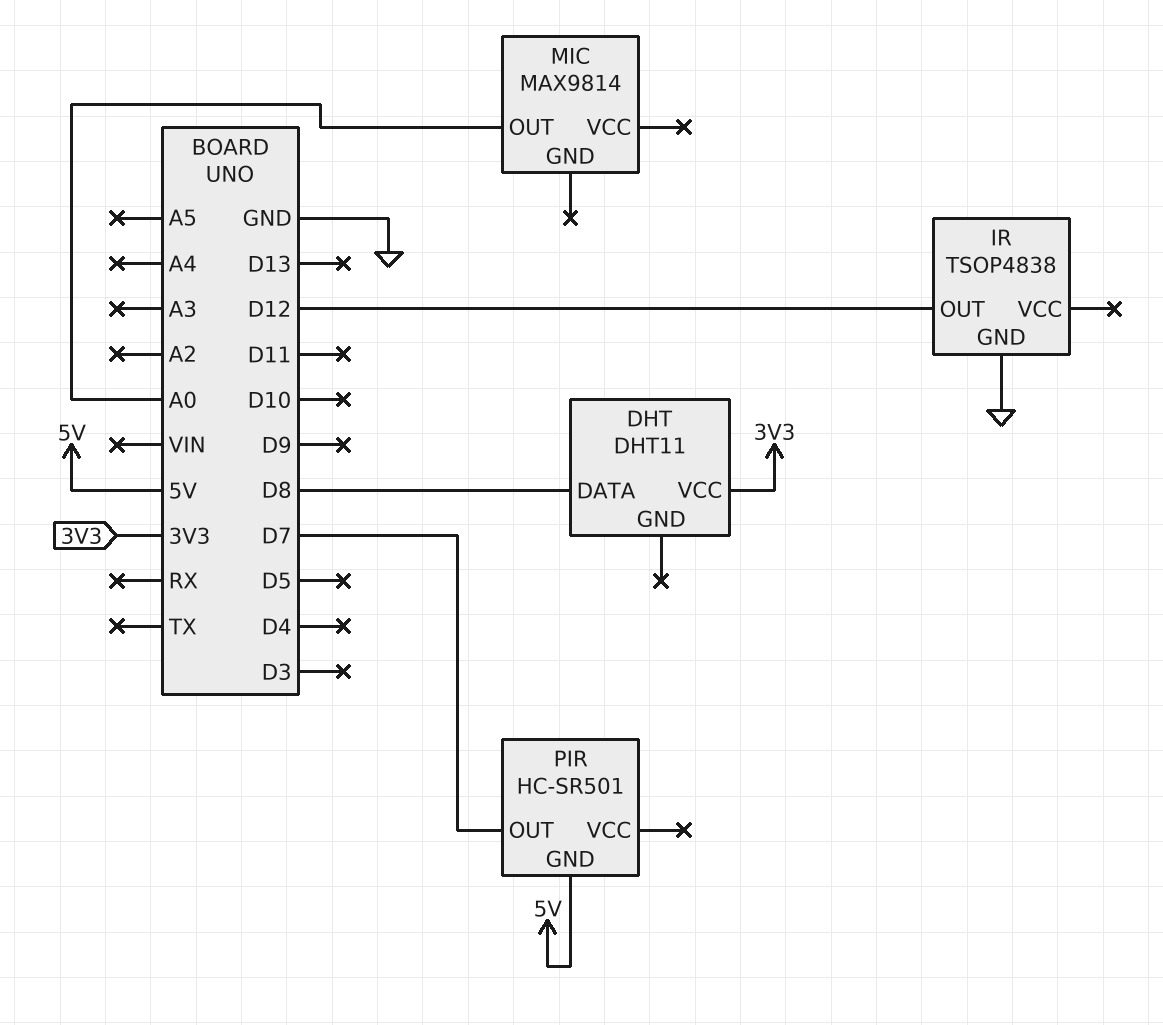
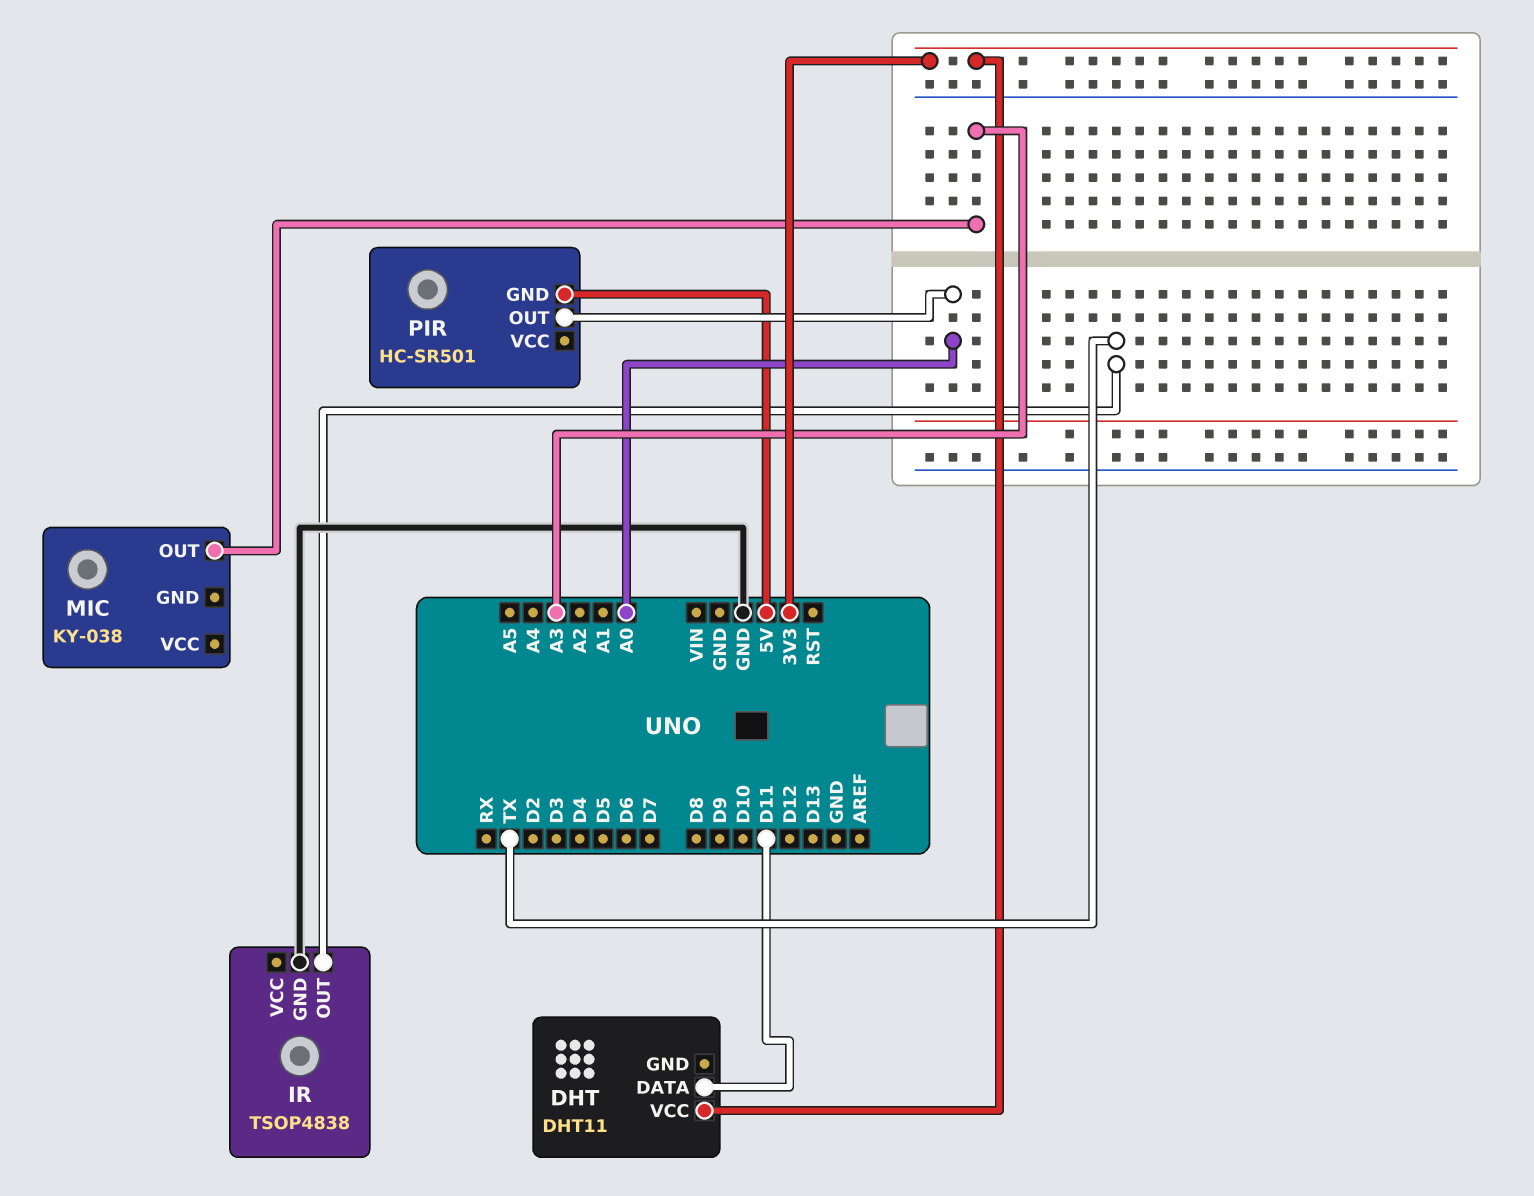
DHT pin DATA: D8 -> D11
IR pin OUT: D12 -> TX
MIC: MAX9814 -> KY-038
MIC pin OUT: A0 -> A3
PIR pin OUT: D7 -> A0

